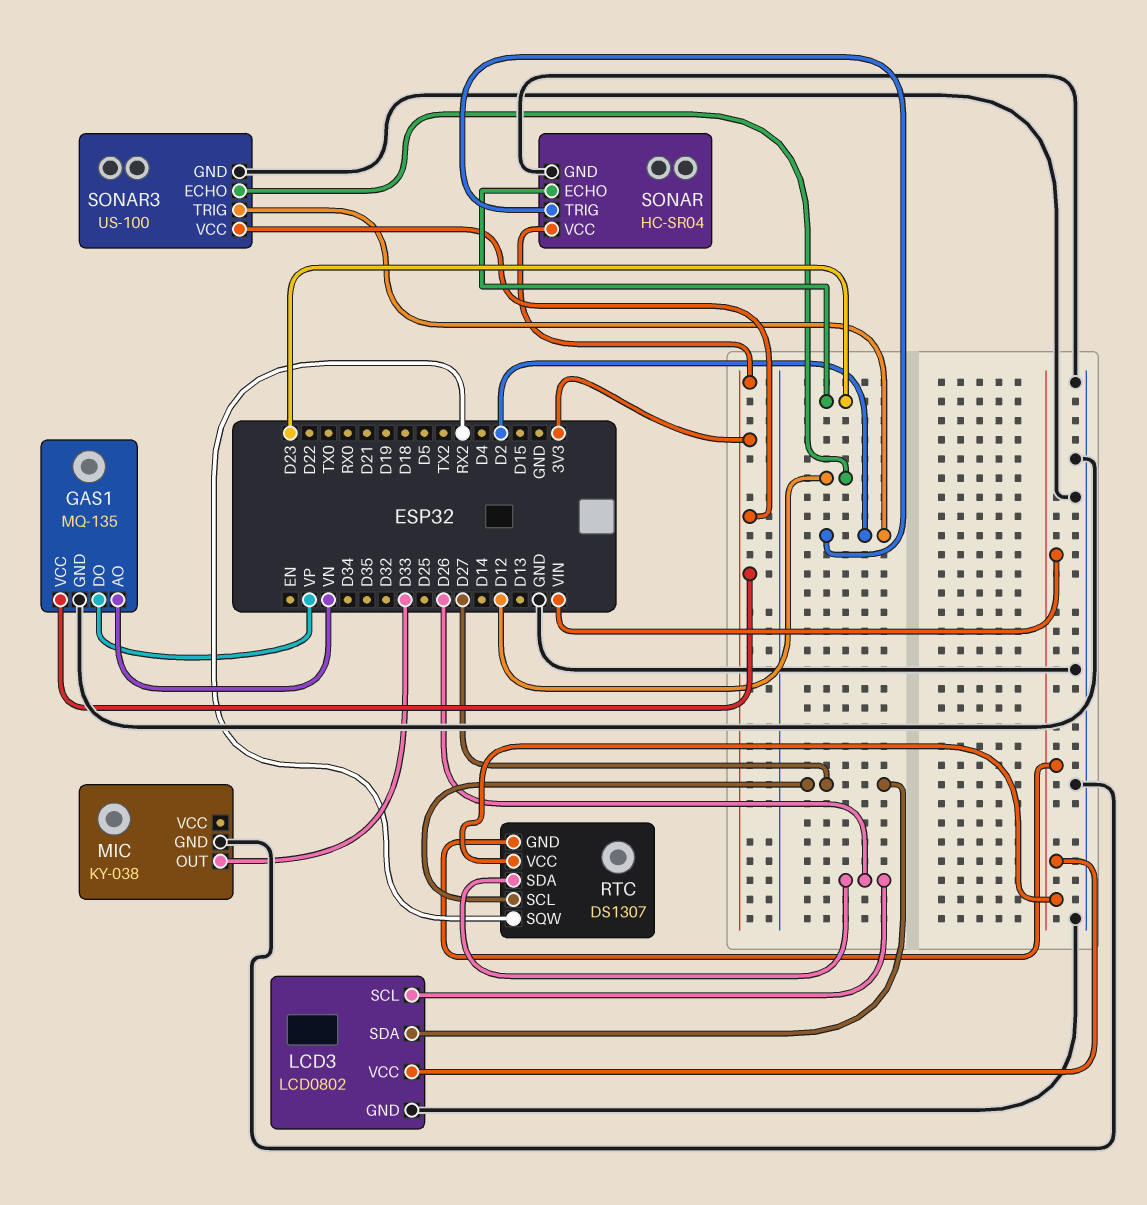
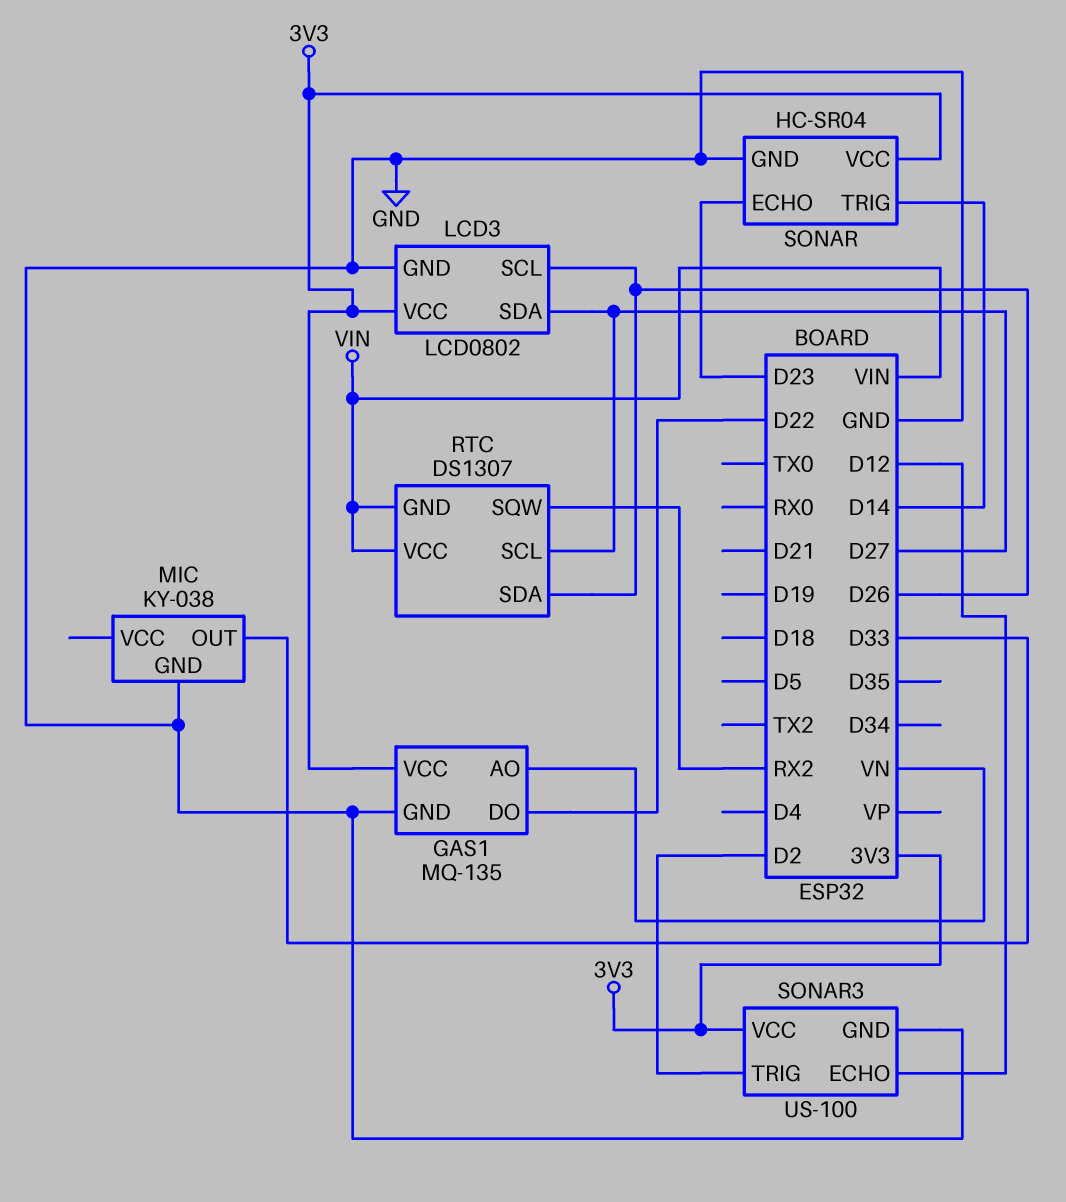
GAS1 pin DO: VP -> D22
LCD3 pin VCC: VIN -> 3V3
SONAR pin TRIG: D2 -> D14

